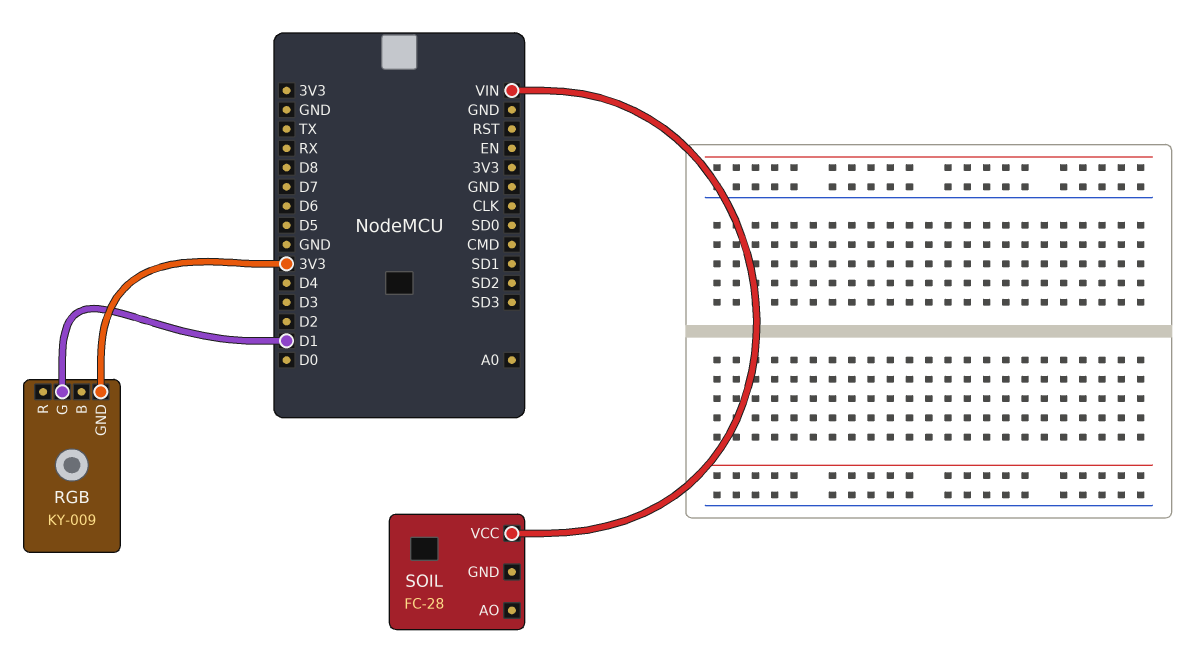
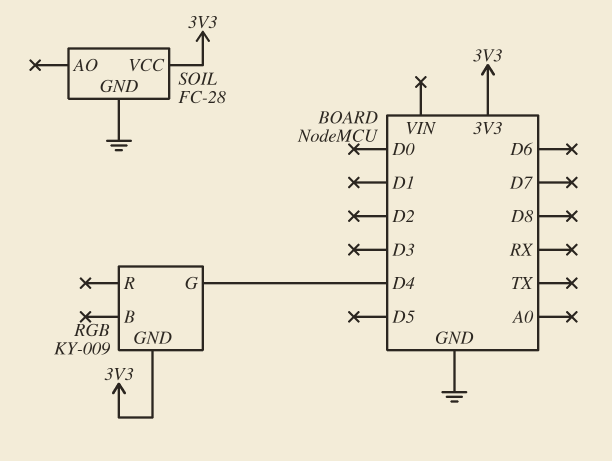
RGB pin G: D1 -> D4
SOIL pin GND: none -> GND
SOIL pin VCC: VIN -> 3V3

